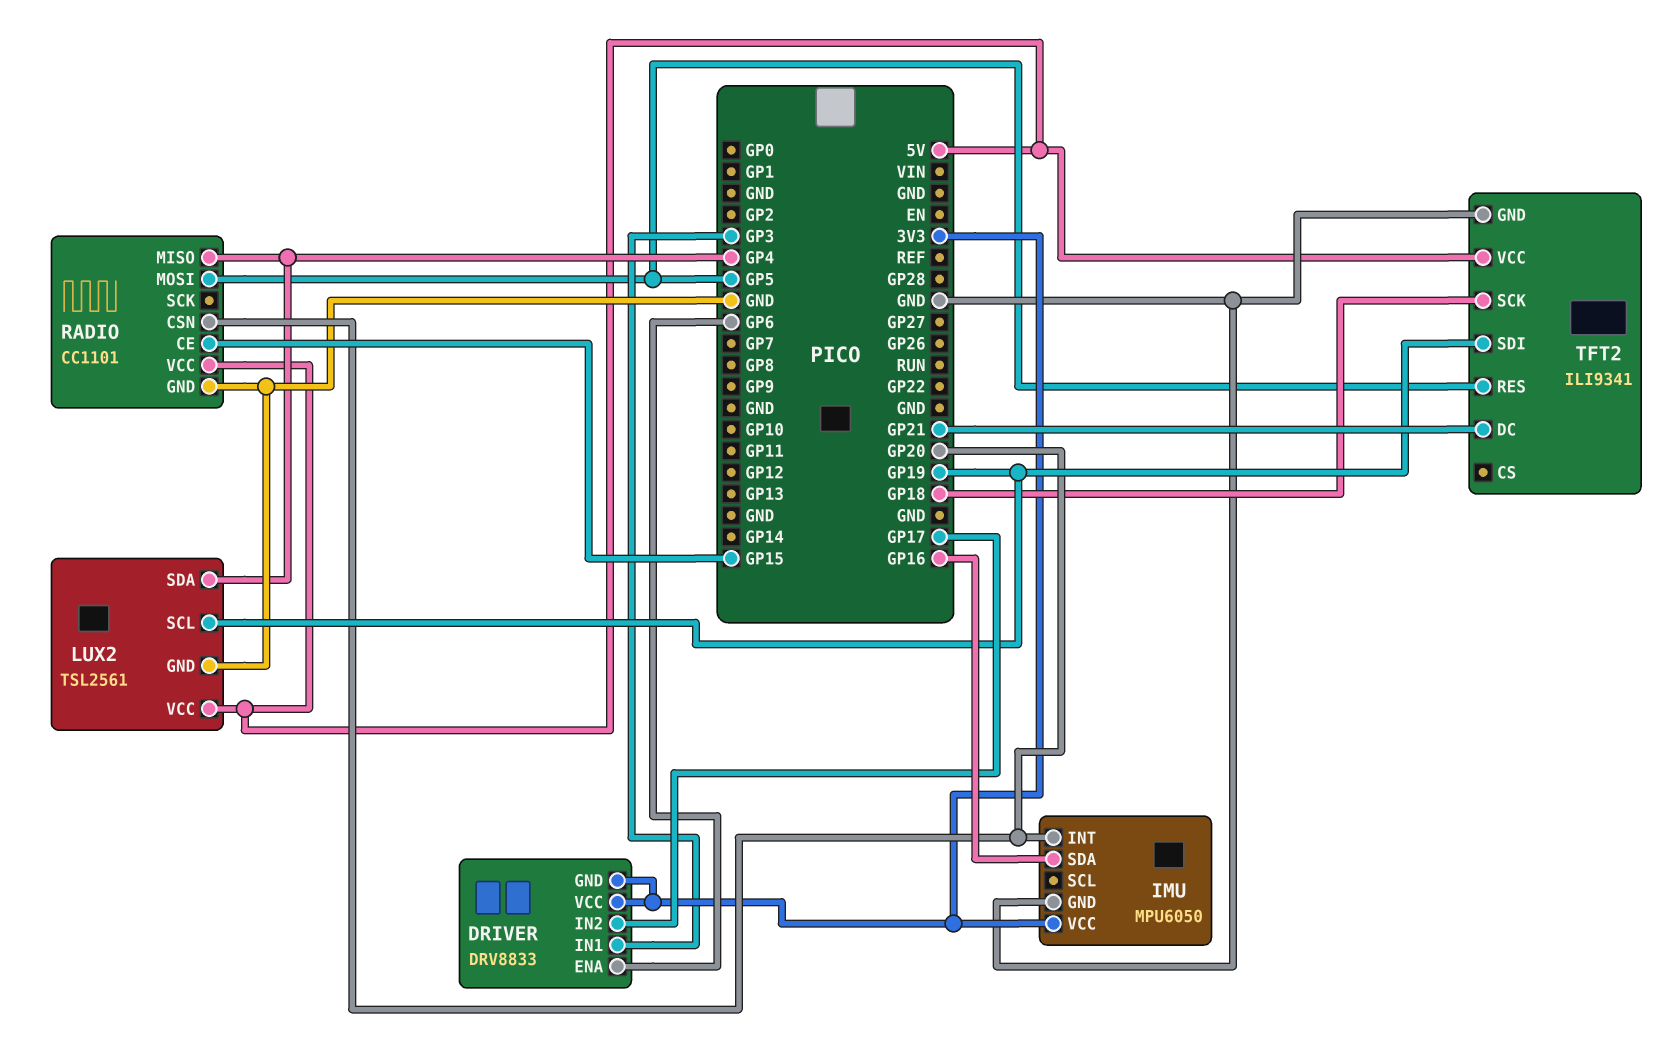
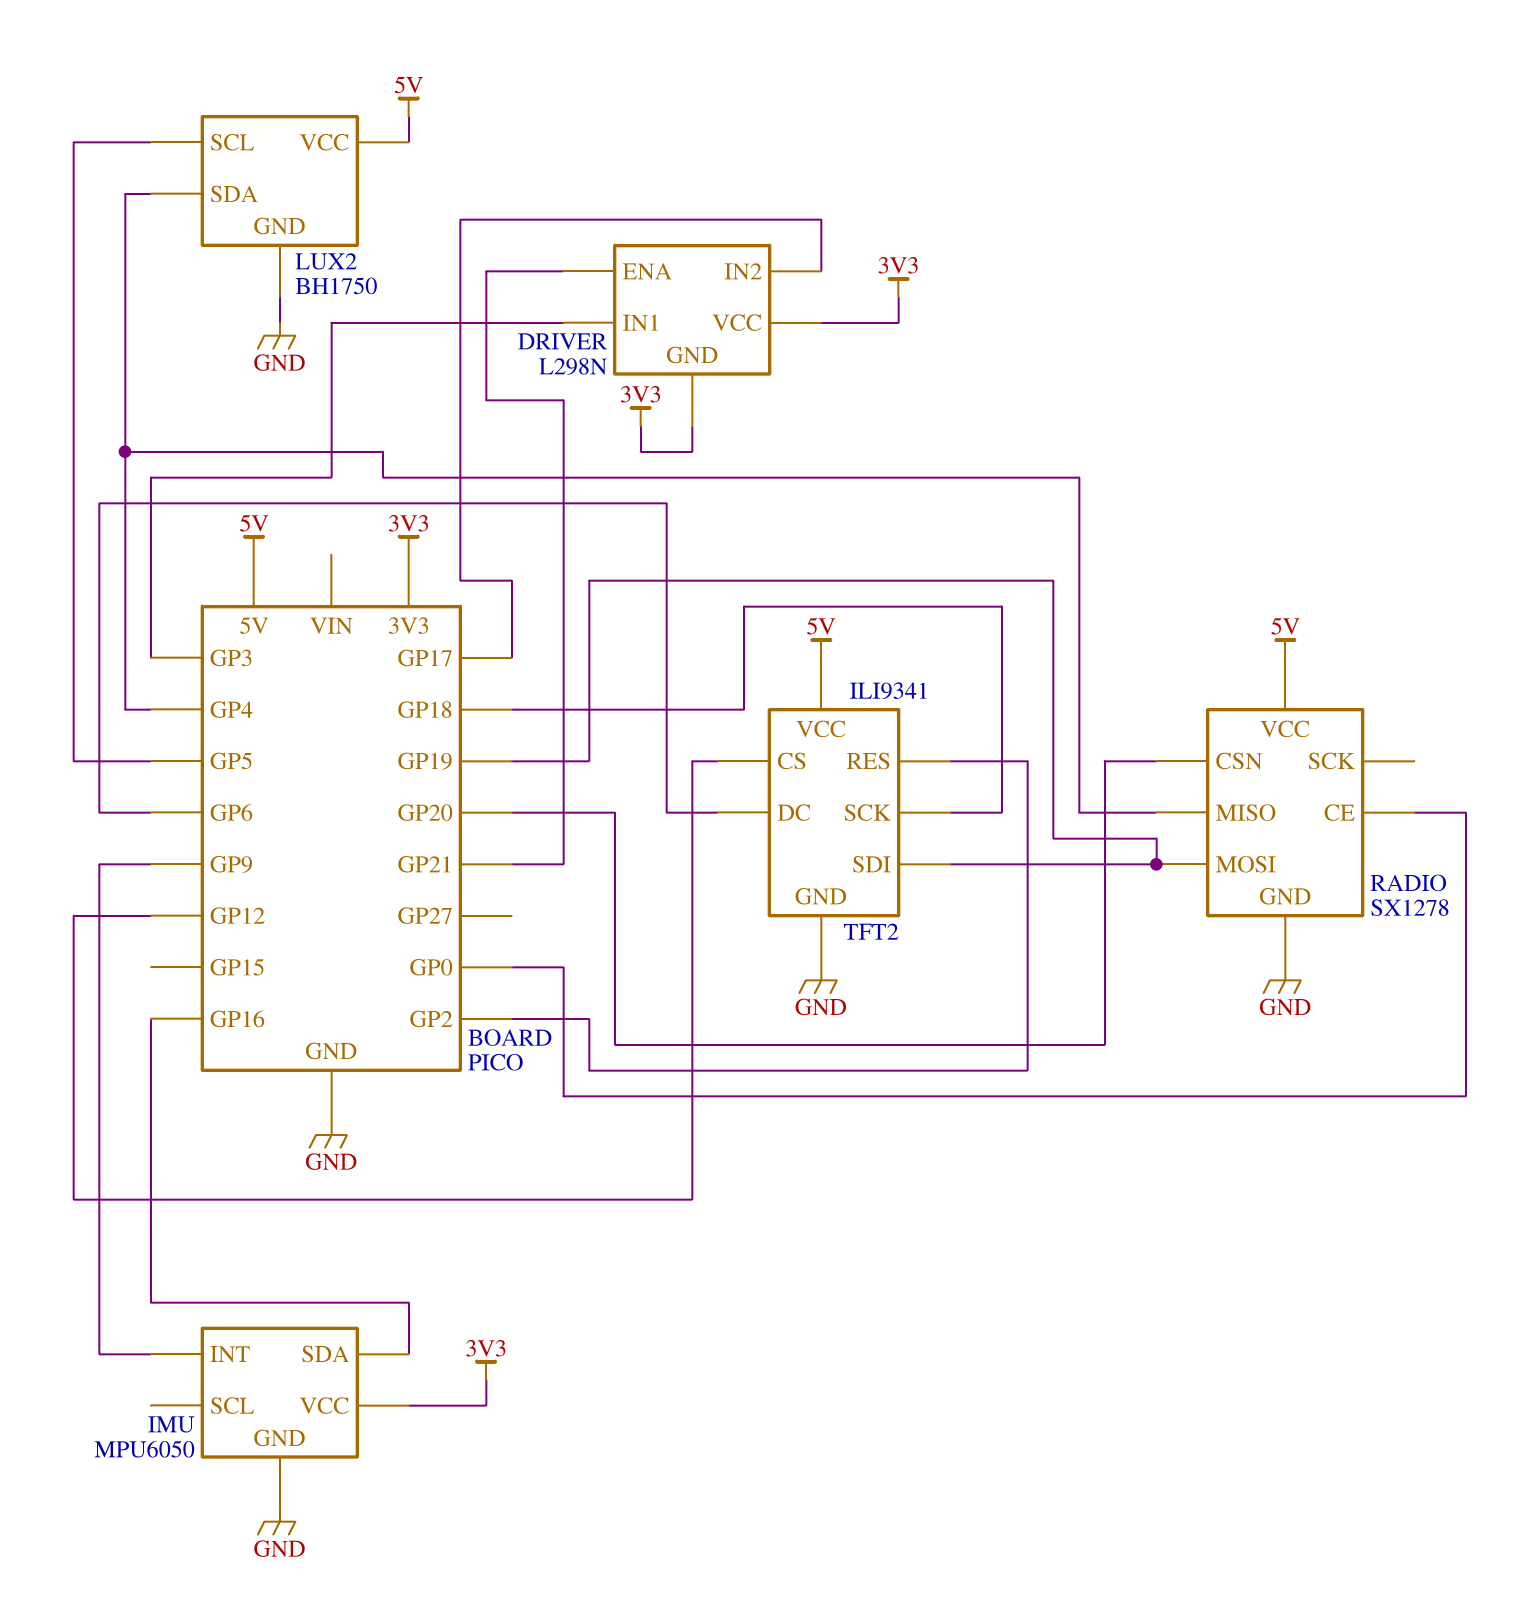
DRIVER: DRV8833 -> L298N
DRIVER pin ENA: GP6 -> GP21
IMU pin INT: GP20 -> GP9
LUX2: TSL2561 -> BH1750
LUX2 pin SCL: GP19 -> GP5
RADIO: CC1101 -> SX1278
RADIO pin CE: GP15 -> GP0
RADIO pin MOSI: GP5 -> GP19
TFT2 pin CS: none -> GP12
TFT2 pin DC: GP21 -> GP6
TFT2 pin RES: GP5 -> GP2

